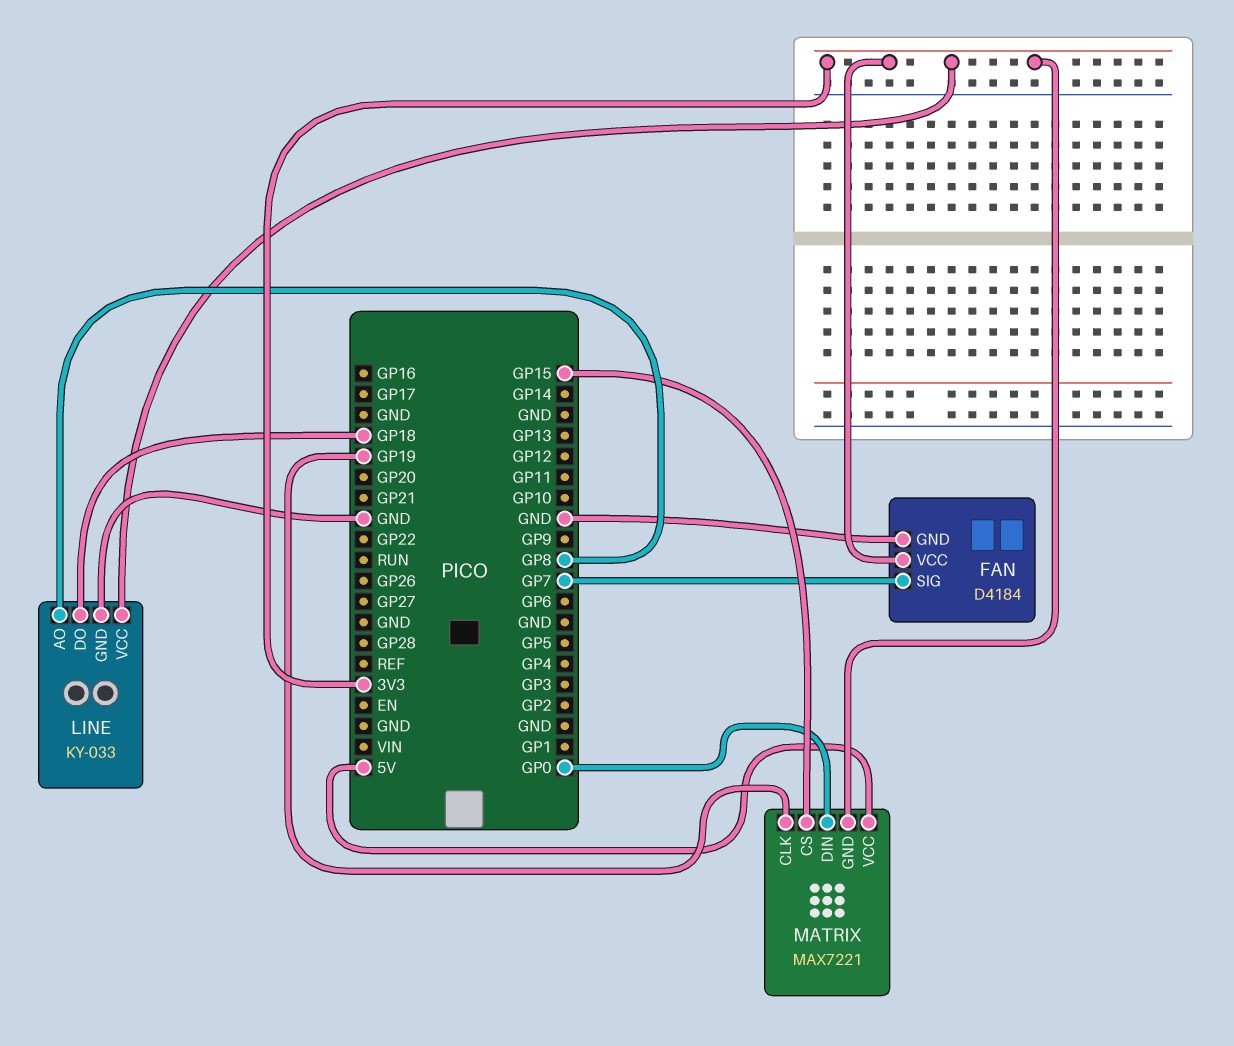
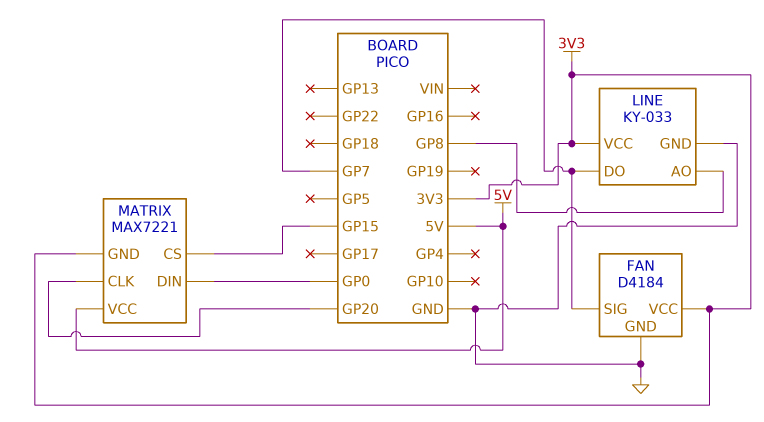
LINE pin DO: GP18 -> GP7
MATRIX pin CLK: GP19 -> GP20

